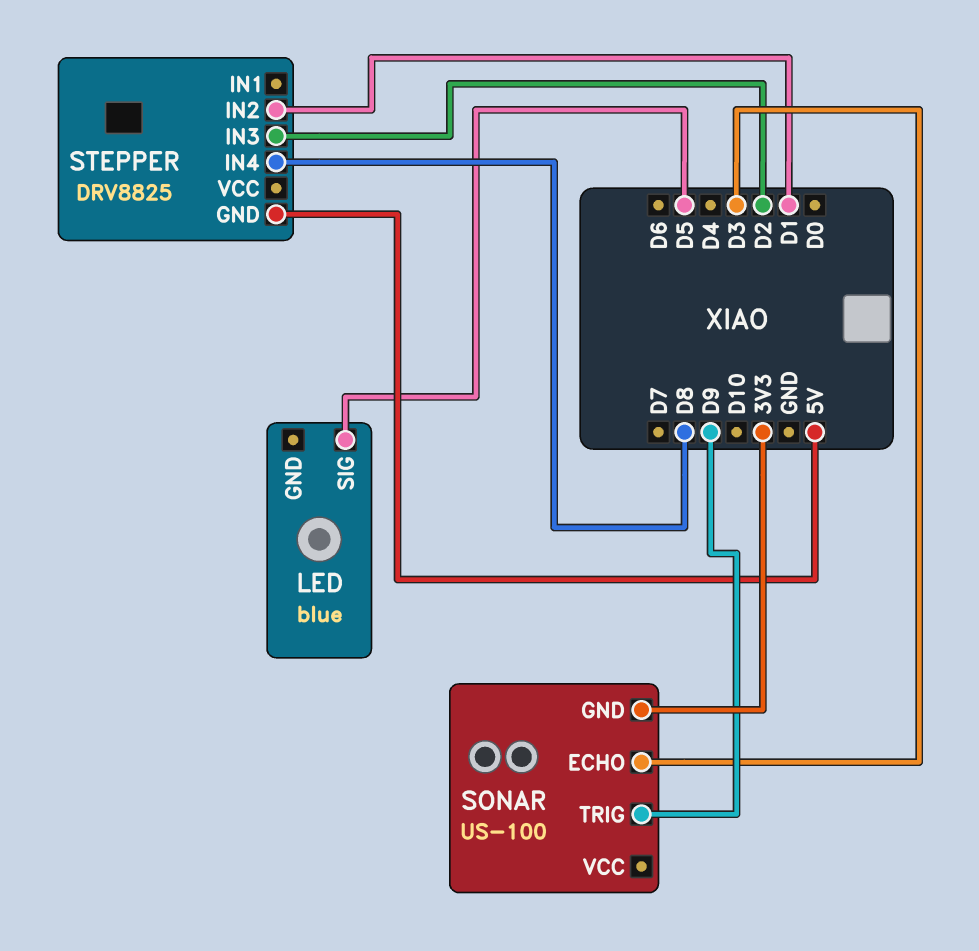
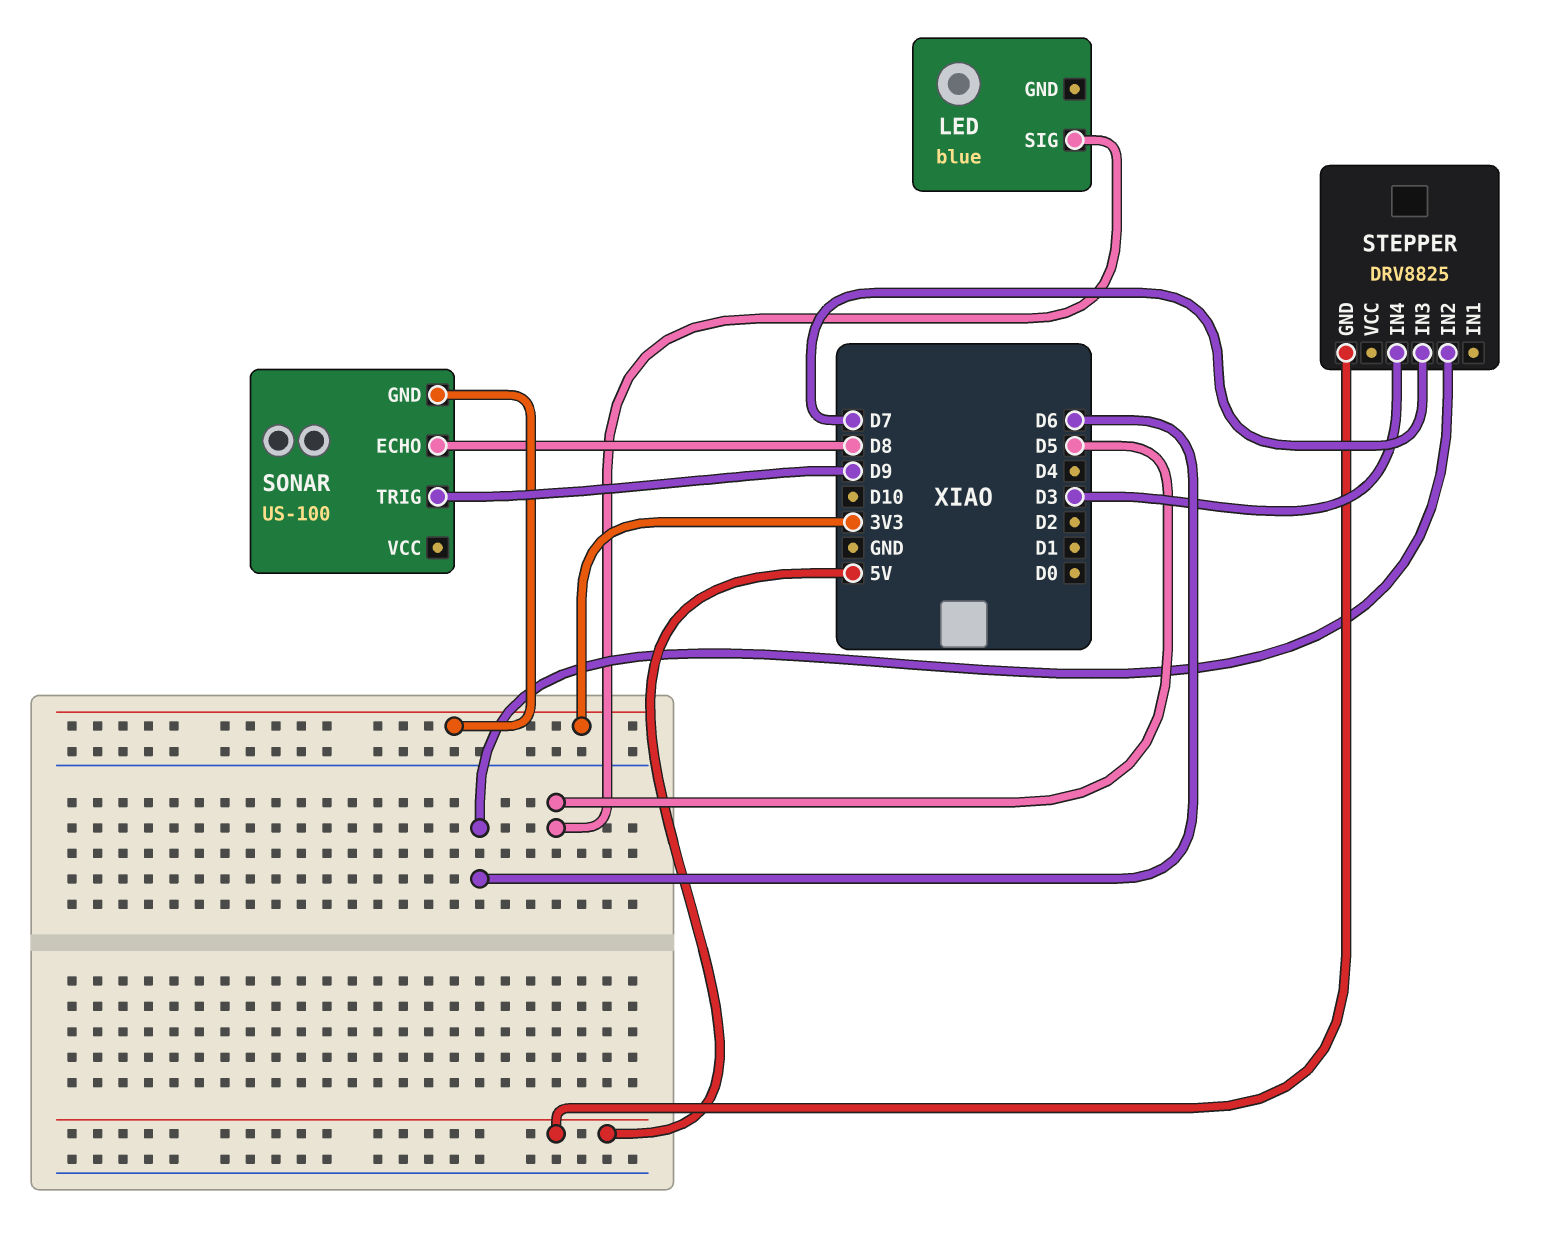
SONAR pin ECHO: D3 -> D8
STEPPER pin IN2: D1 -> D6
STEPPER pin IN3: D2 -> D7
STEPPER pin IN4: D8 -> D3

